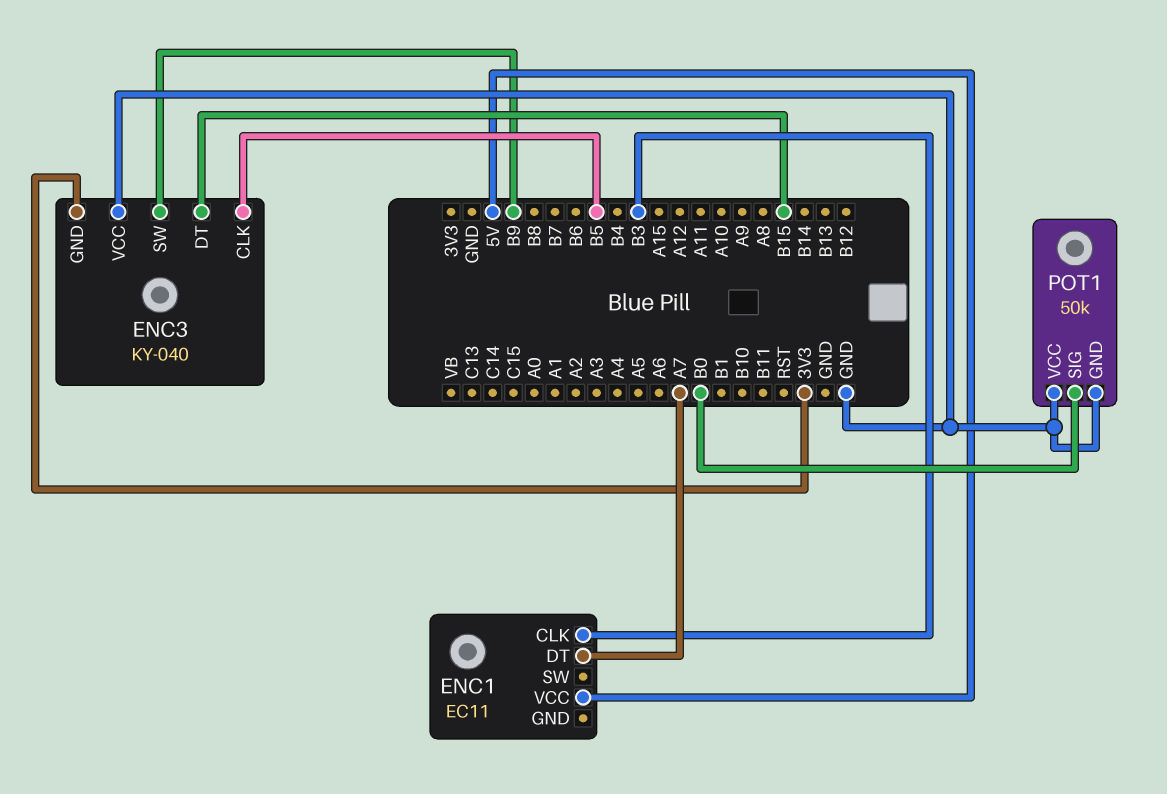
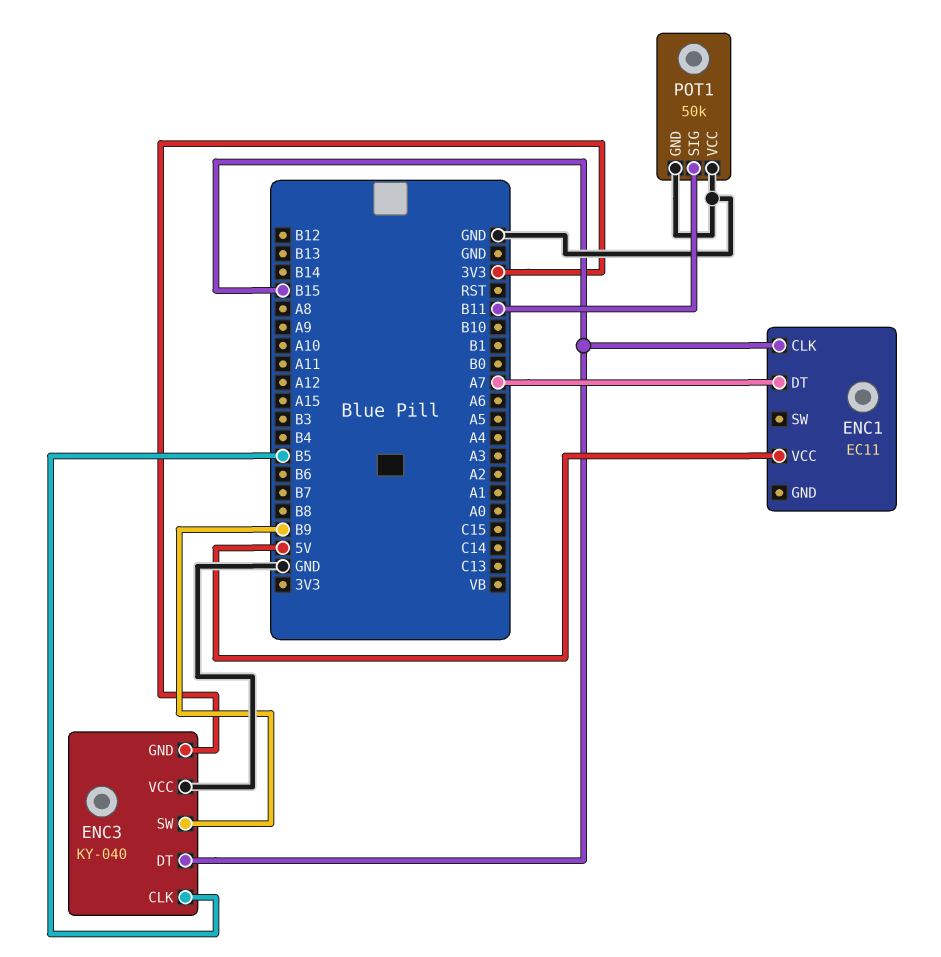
ENC1 pin CLK: B3 -> B15
POT1 pin SIG: B0 -> B11

